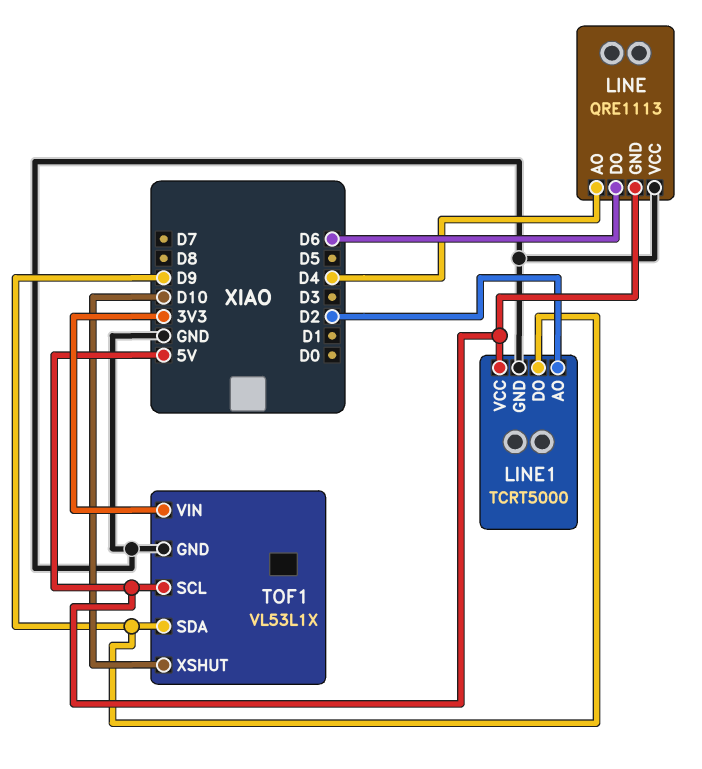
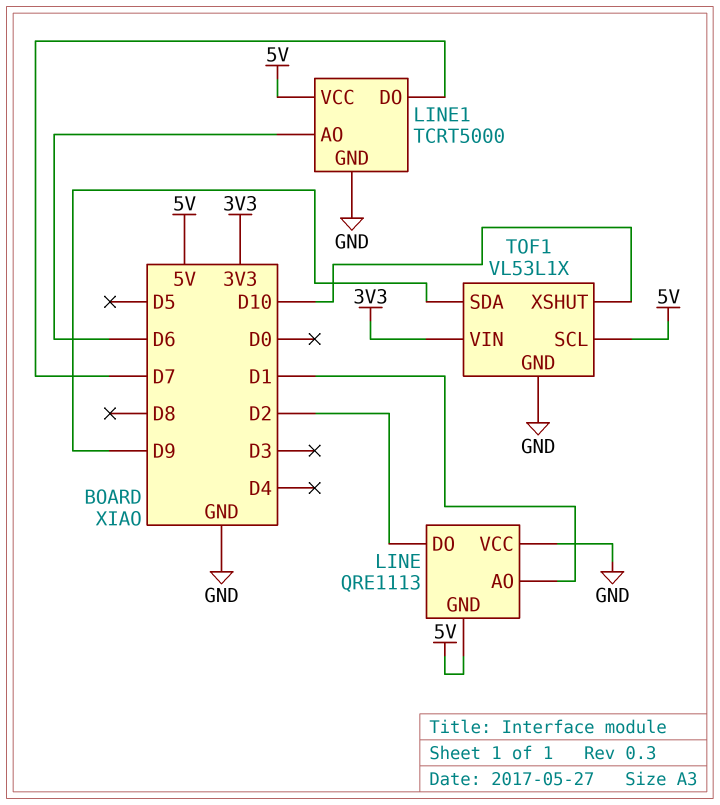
LINE pin AO: D4 -> D1
LINE pin DO: D6 -> D2
LINE1 pin AO: D2 -> D6
LINE1 pin DO: D9 -> D7

